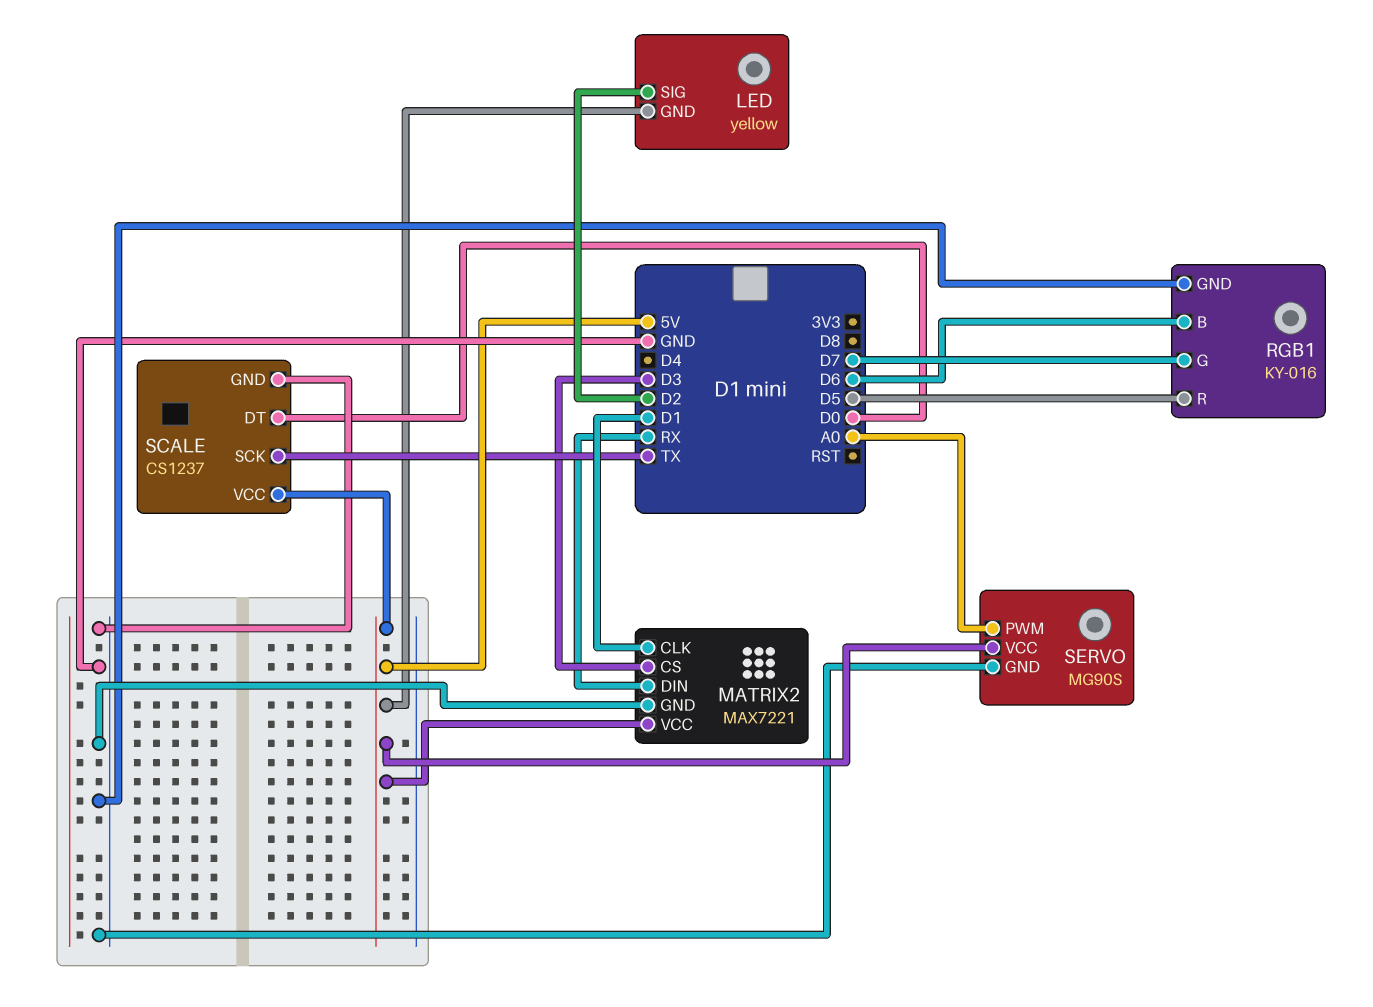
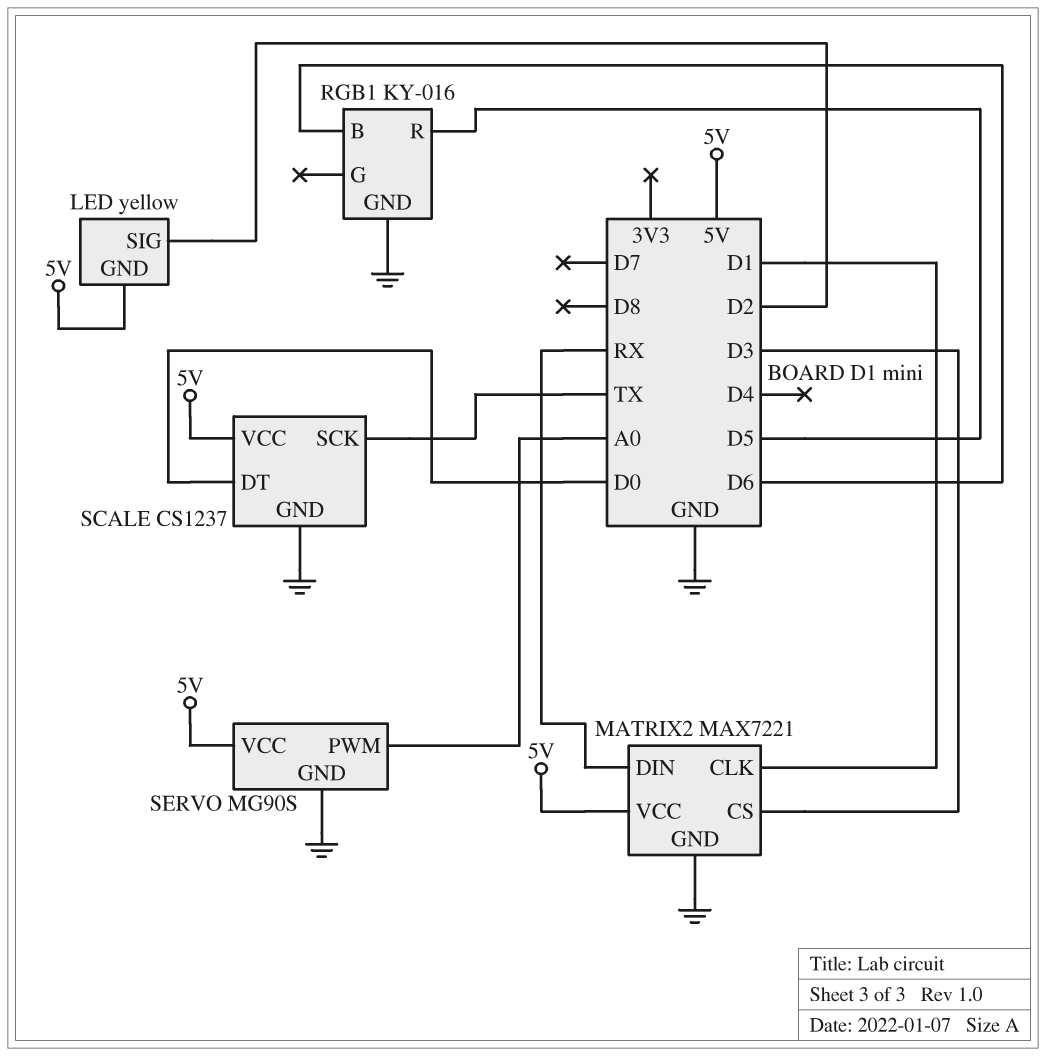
RGB1 pin G: D7 -> none

